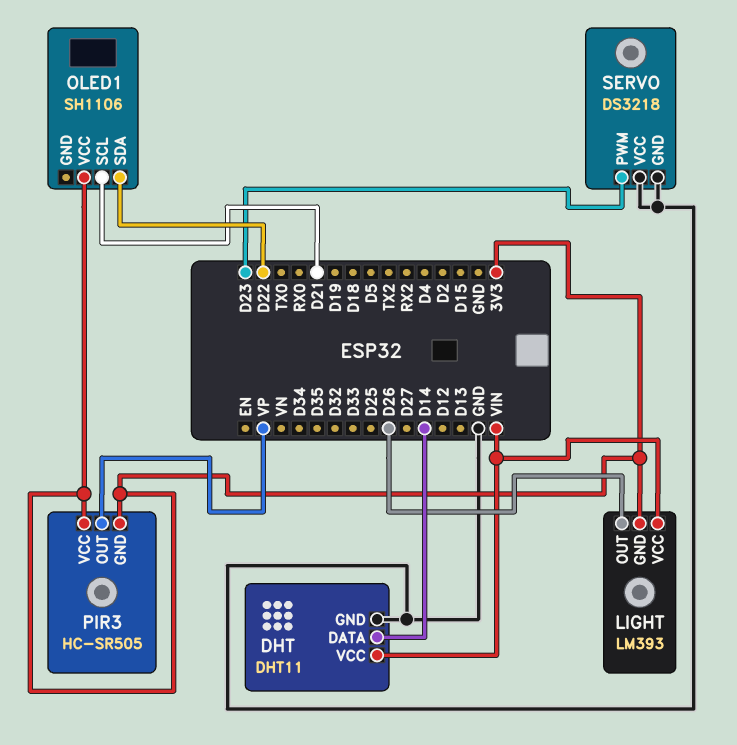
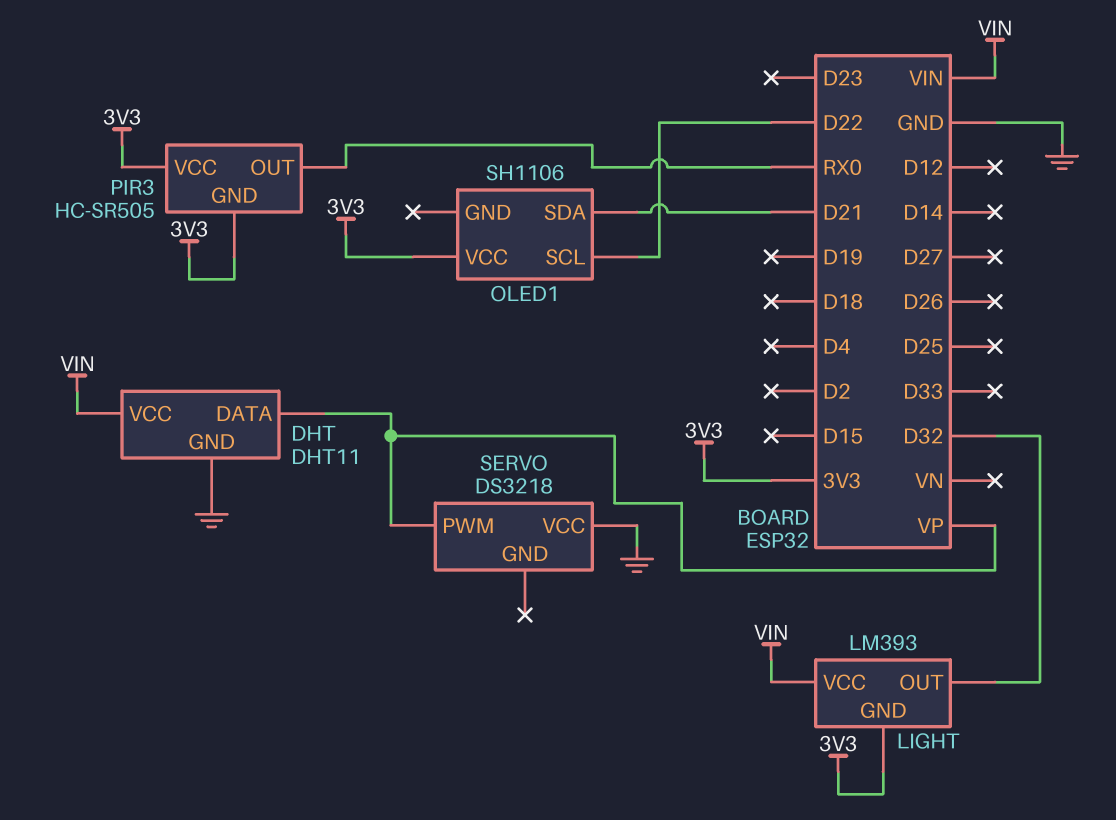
DHT pin DATA: D14 -> VP
LIGHT pin OUT: D26 -> D32
OLED1 pin SCL: D21 -> D22
OLED1 pin SDA: D22 -> D21
PIR3 pin OUT: VP -> RX0
SERVO pin GND: GND -> none
SERVO pin PWM: D23 -> VP

